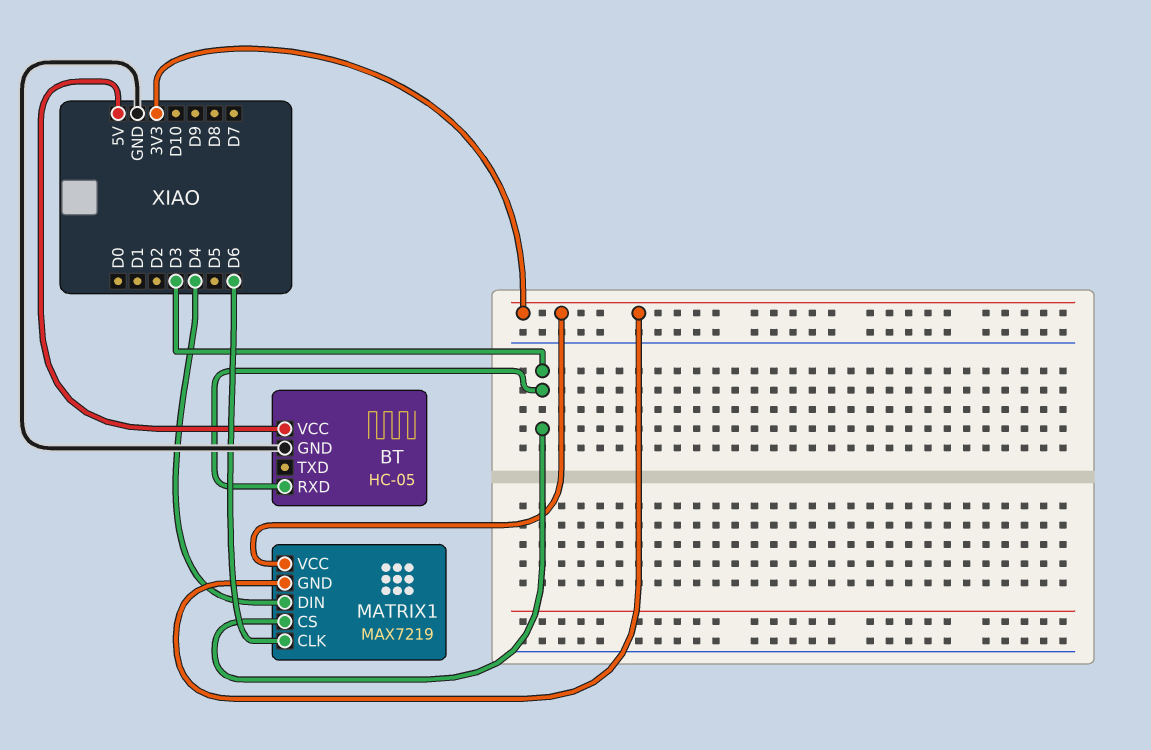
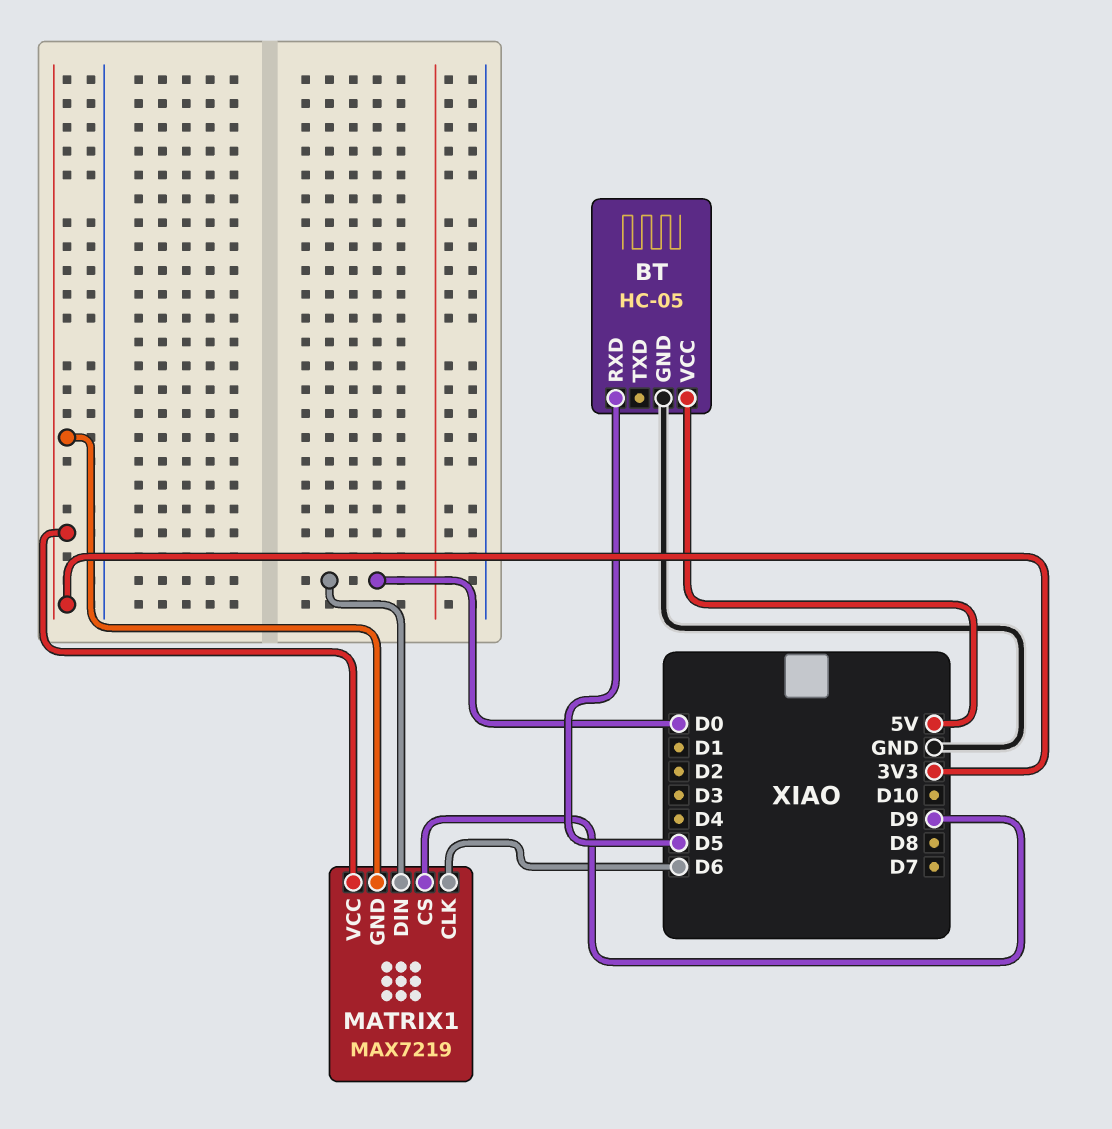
BT pin RXD: D3 -> D5
MATRIX1 pin CS: D3 -> D9
MATRIX1 pin DIN: D4 -> D0

